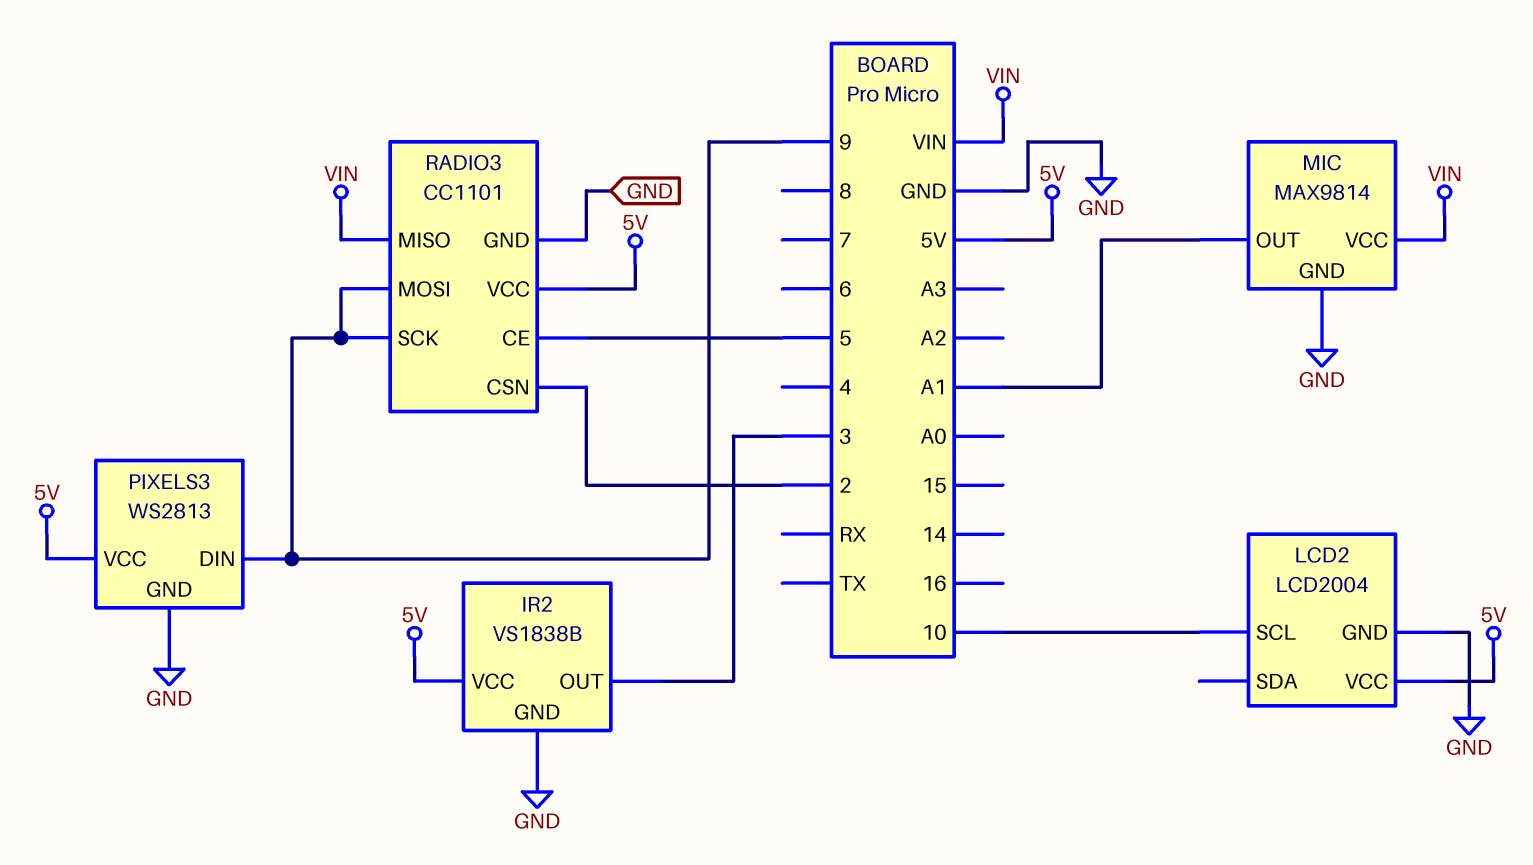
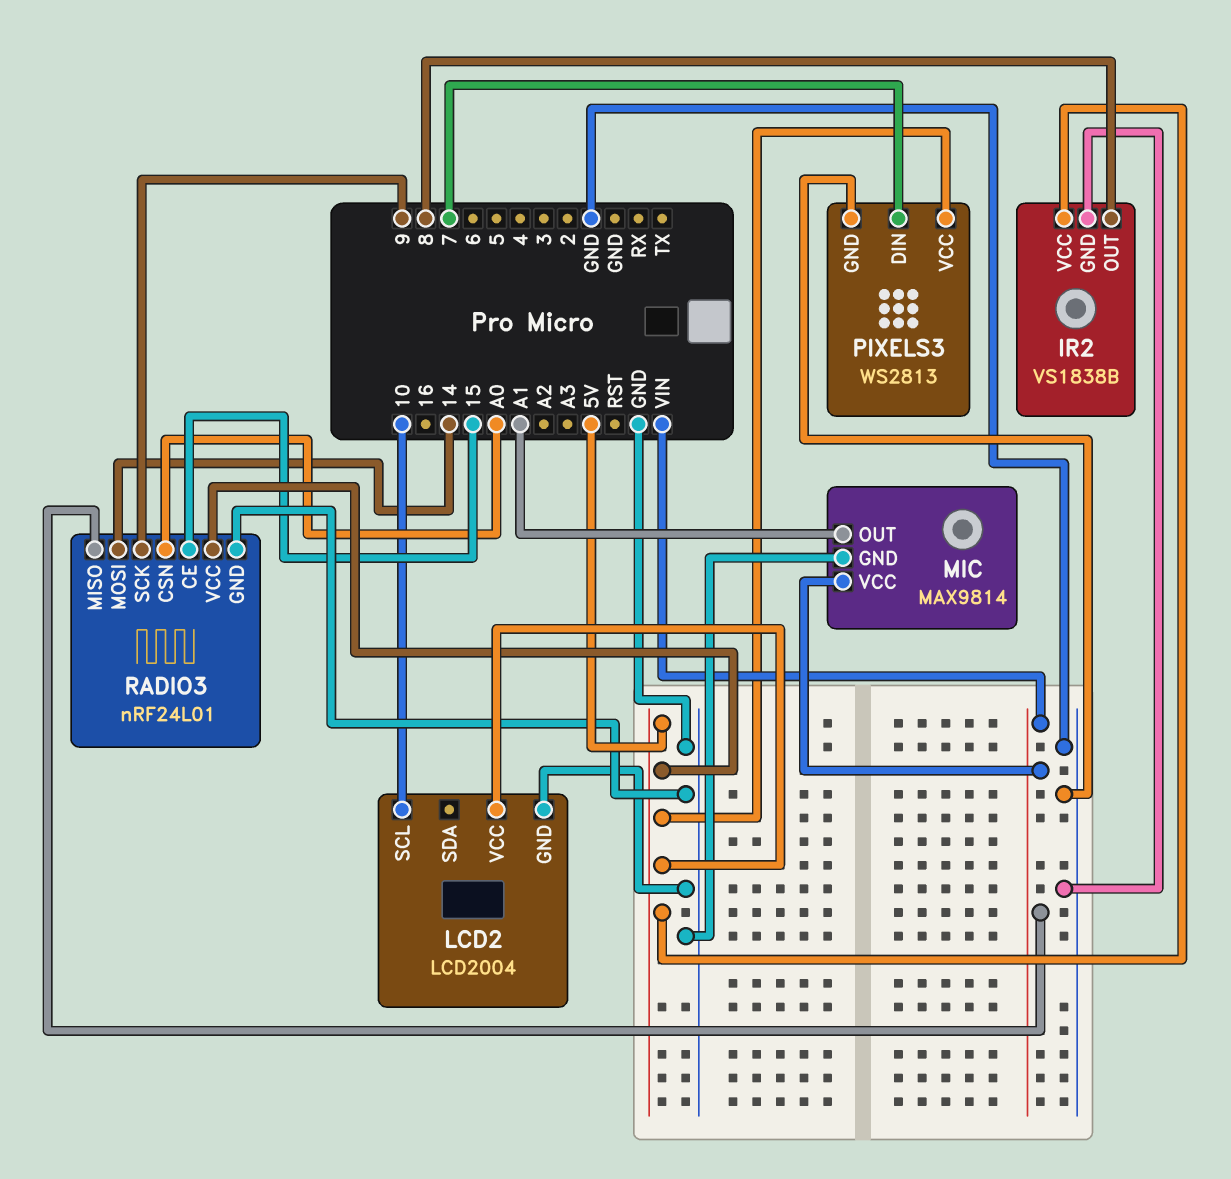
IR2 pin OUT: 3 -> 8
PIXELS3 pin DIN: 9 -> 7
RADIO3: CC1101 -> nRF24L01
RADIO3 pin CE: 5 -> 15
RADIO3 pin CSN: 2 -> A0
RADIO3 pin MOSI: 9 -> 14

